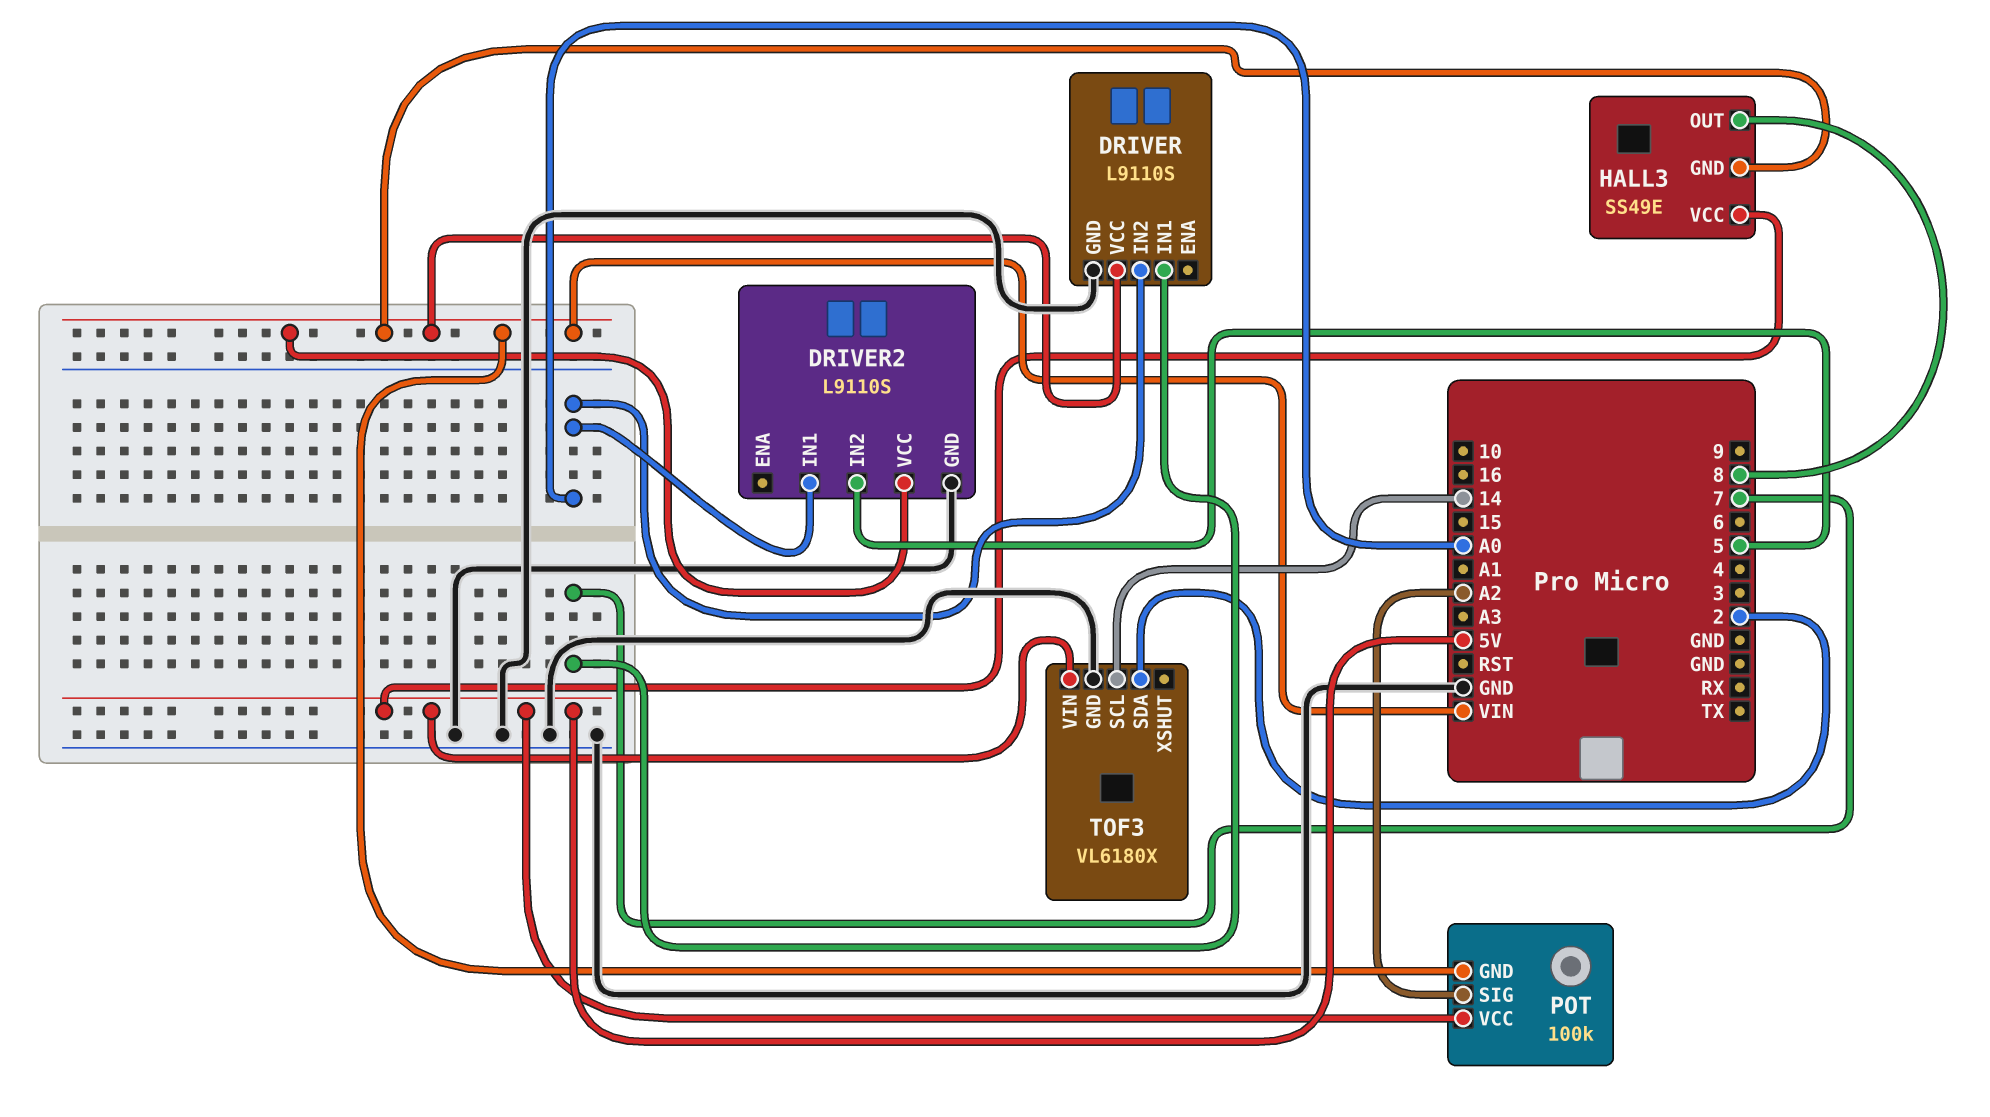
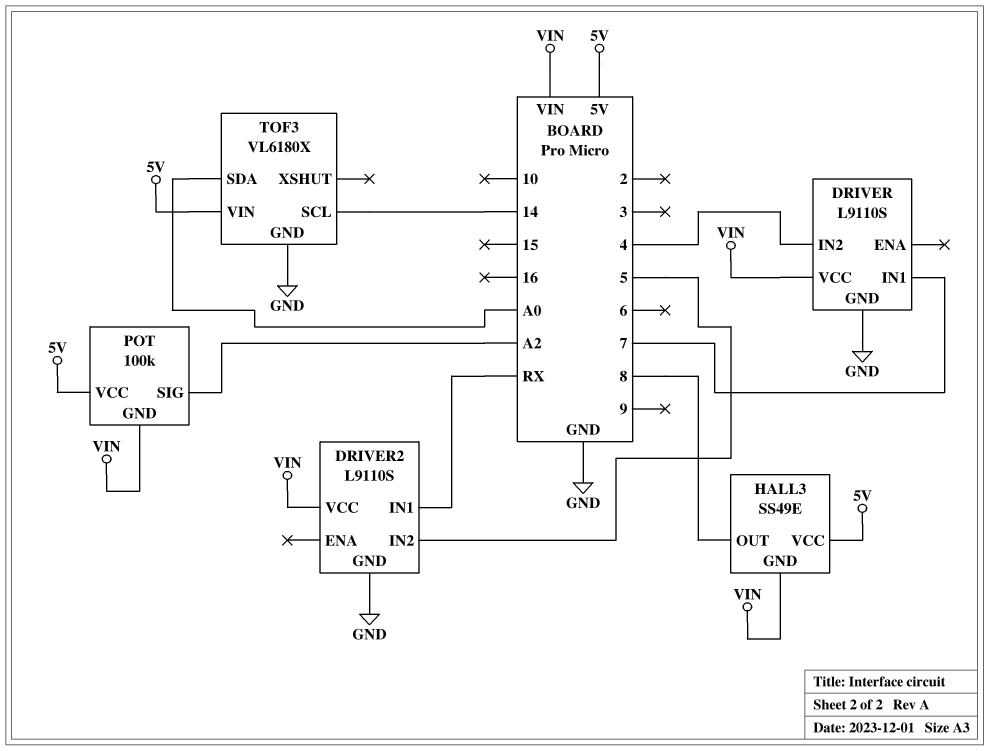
DRIVER pin IN2: A0 -> 4
DRIVER2 pin IN1: A0 -> RX
TOF3 pin SDA: 2 -> A0

